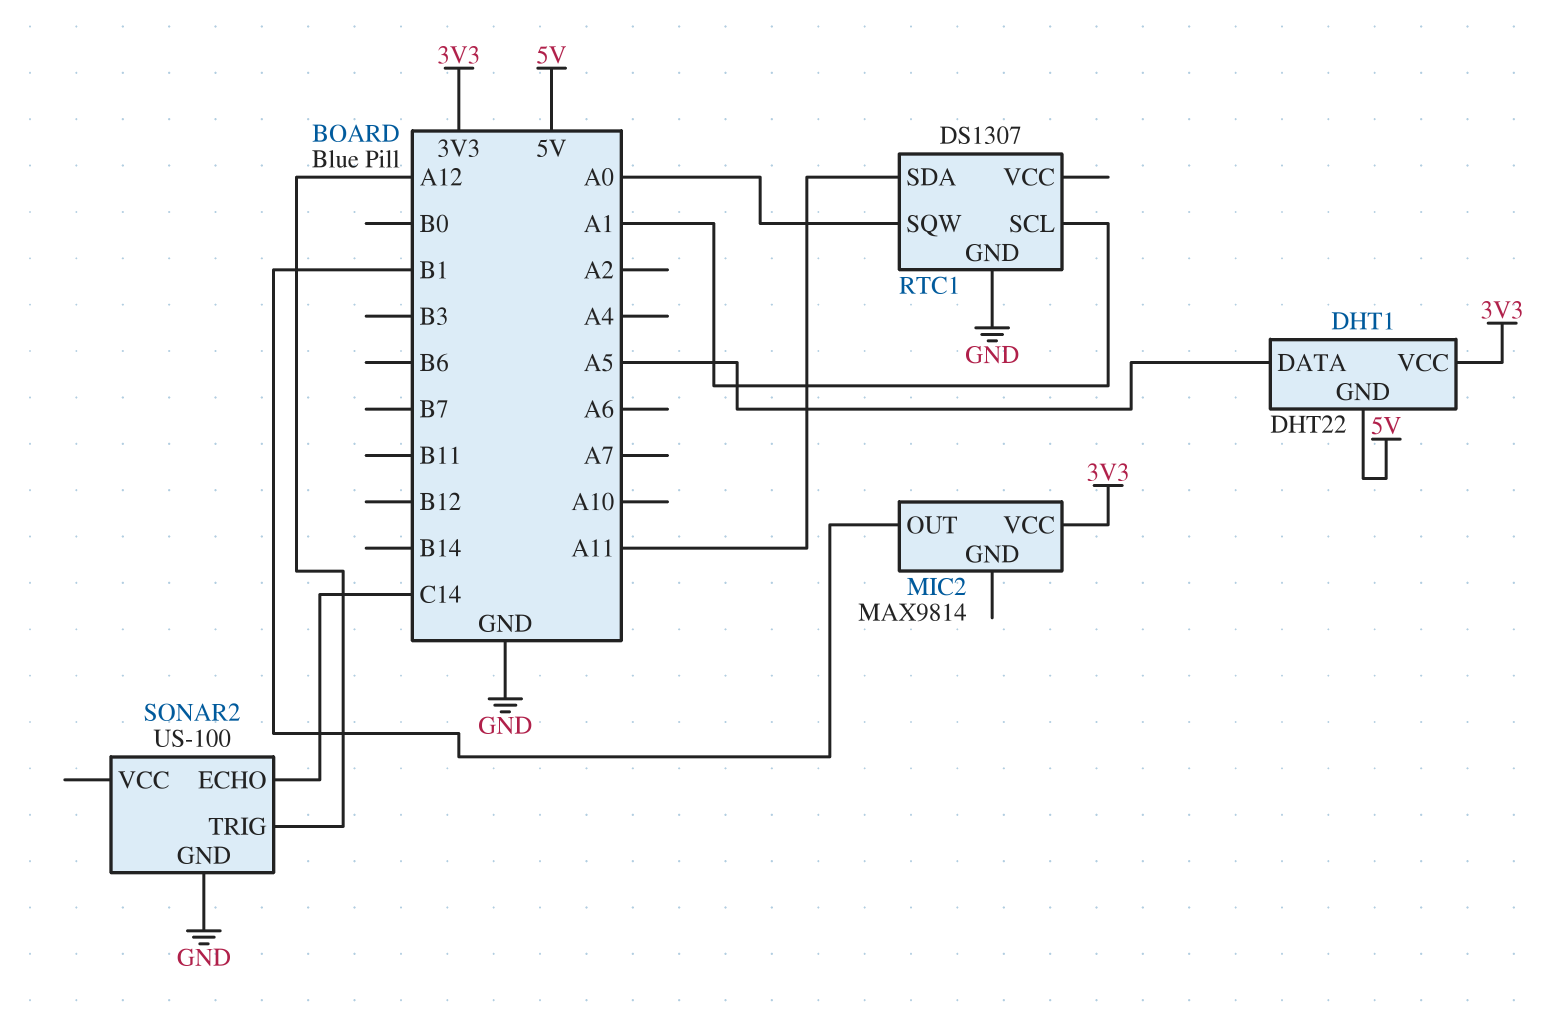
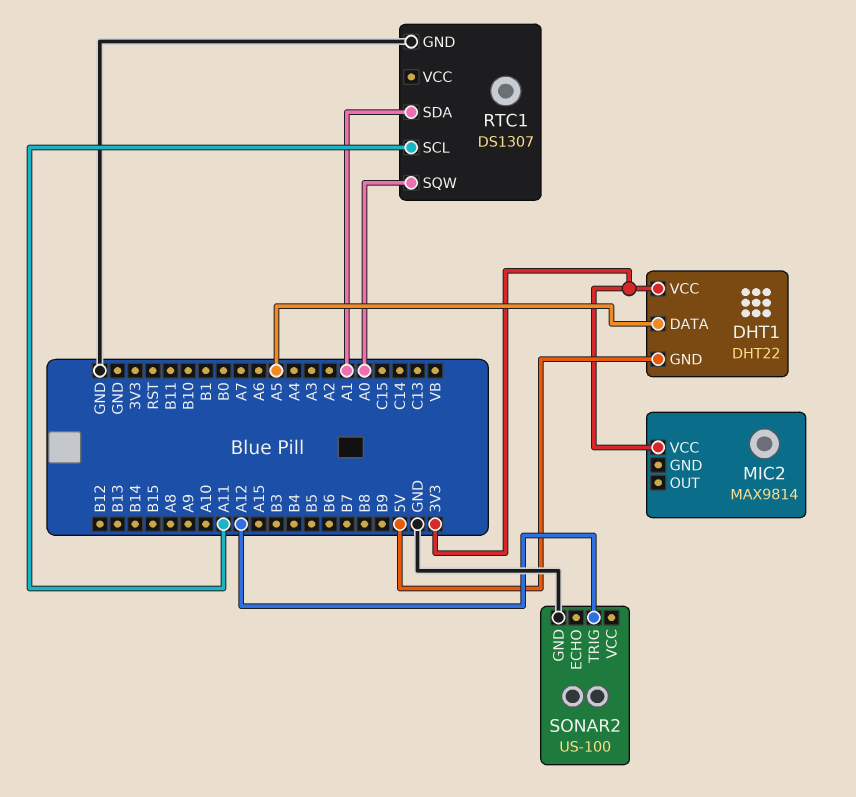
MIC2 pin OUT: B1 -> none
RTC1 pin SCL: A1 -> A11
RTC1 pin SDA: A11 -> A1
SONAR2 pin ECHO: C14 -> none

